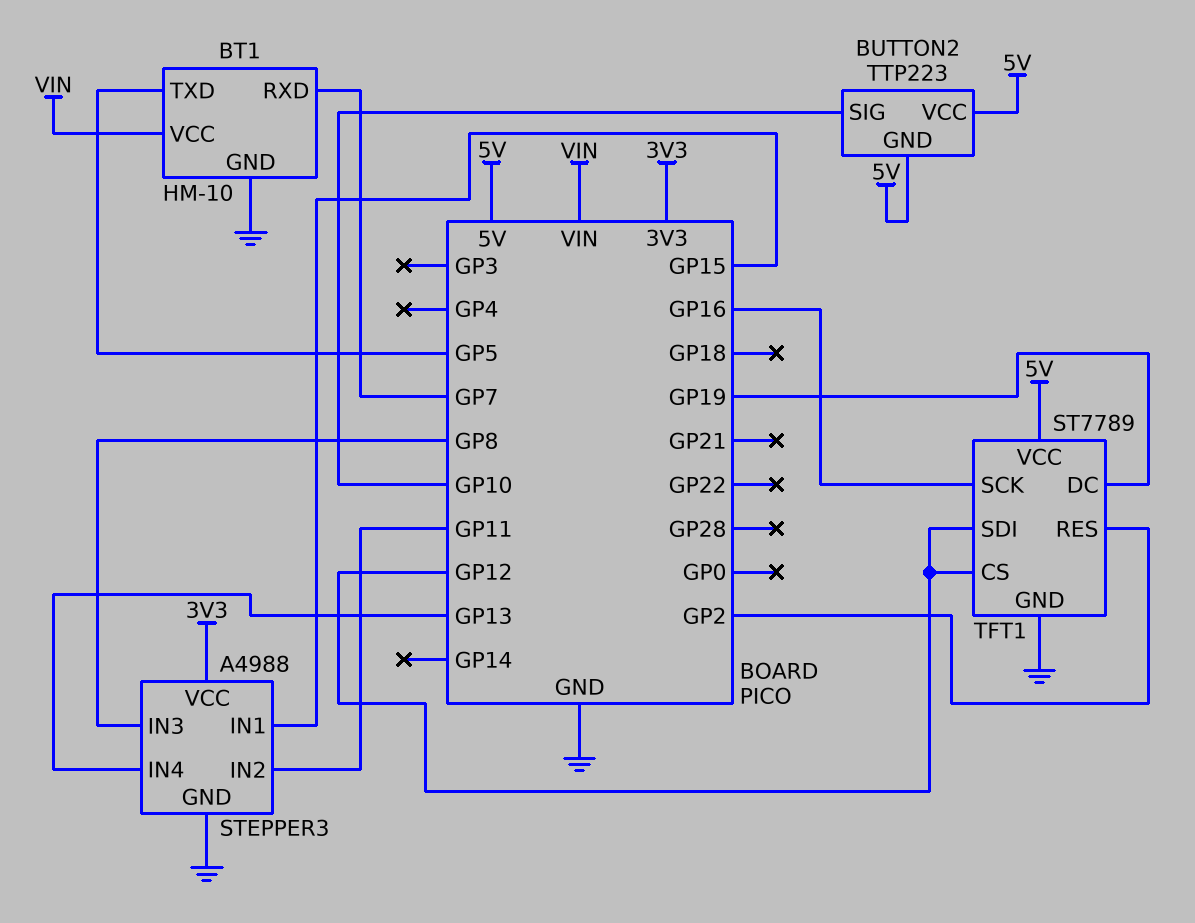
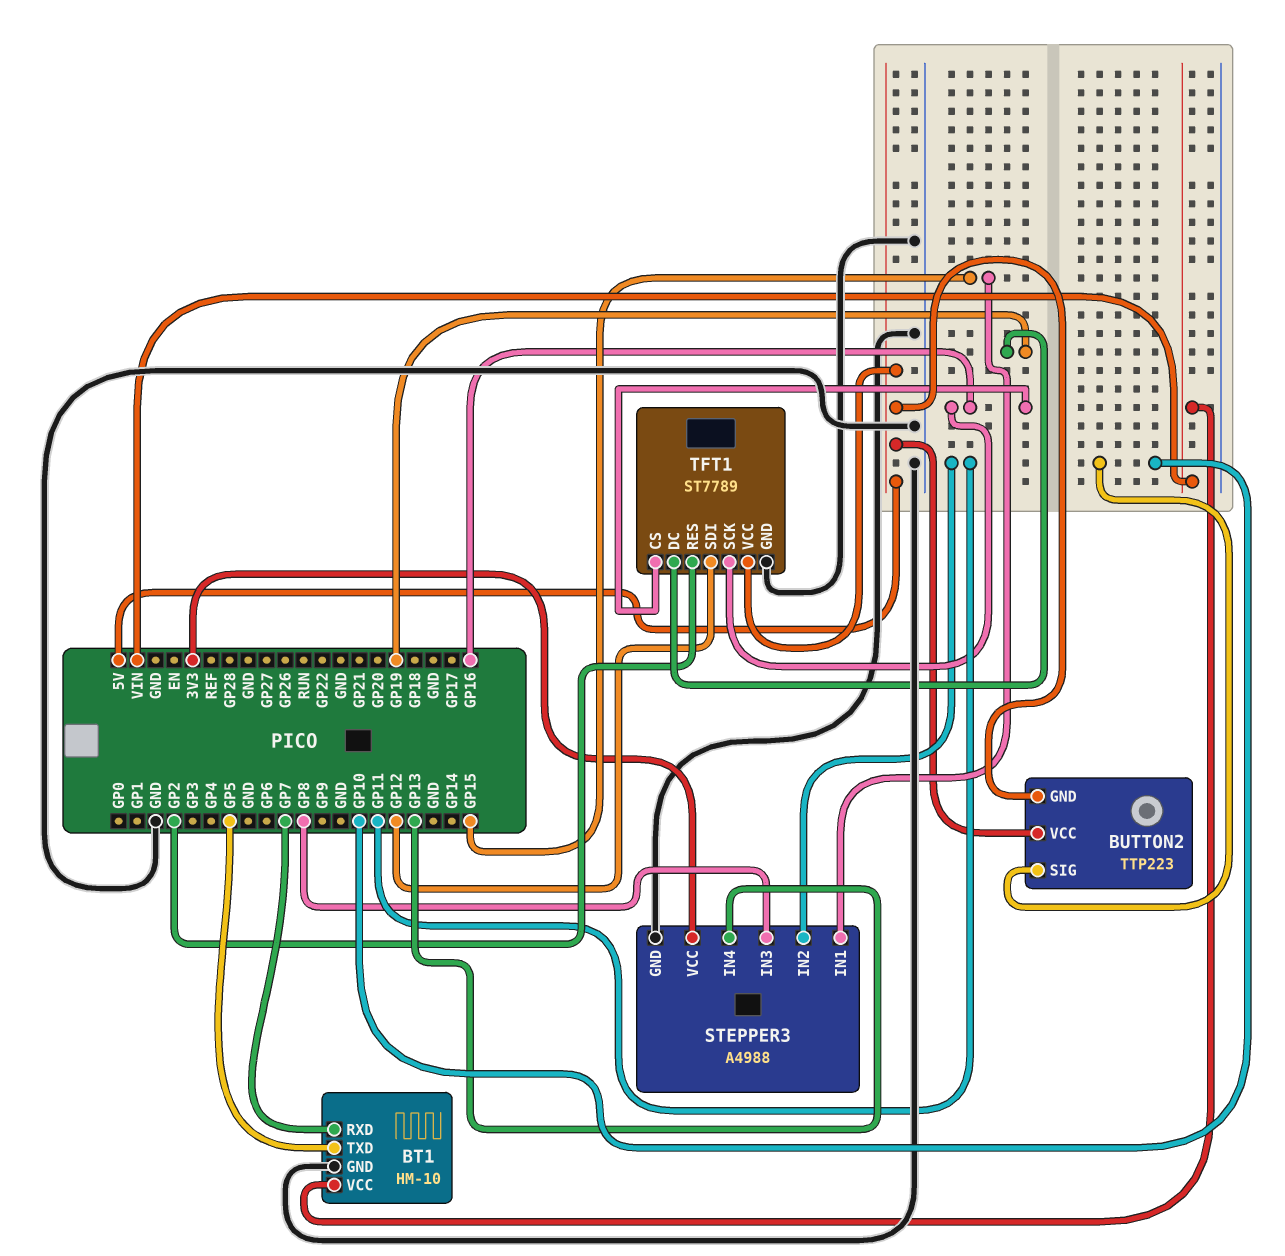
TFT1 pin CS: GP12 -> GP16

